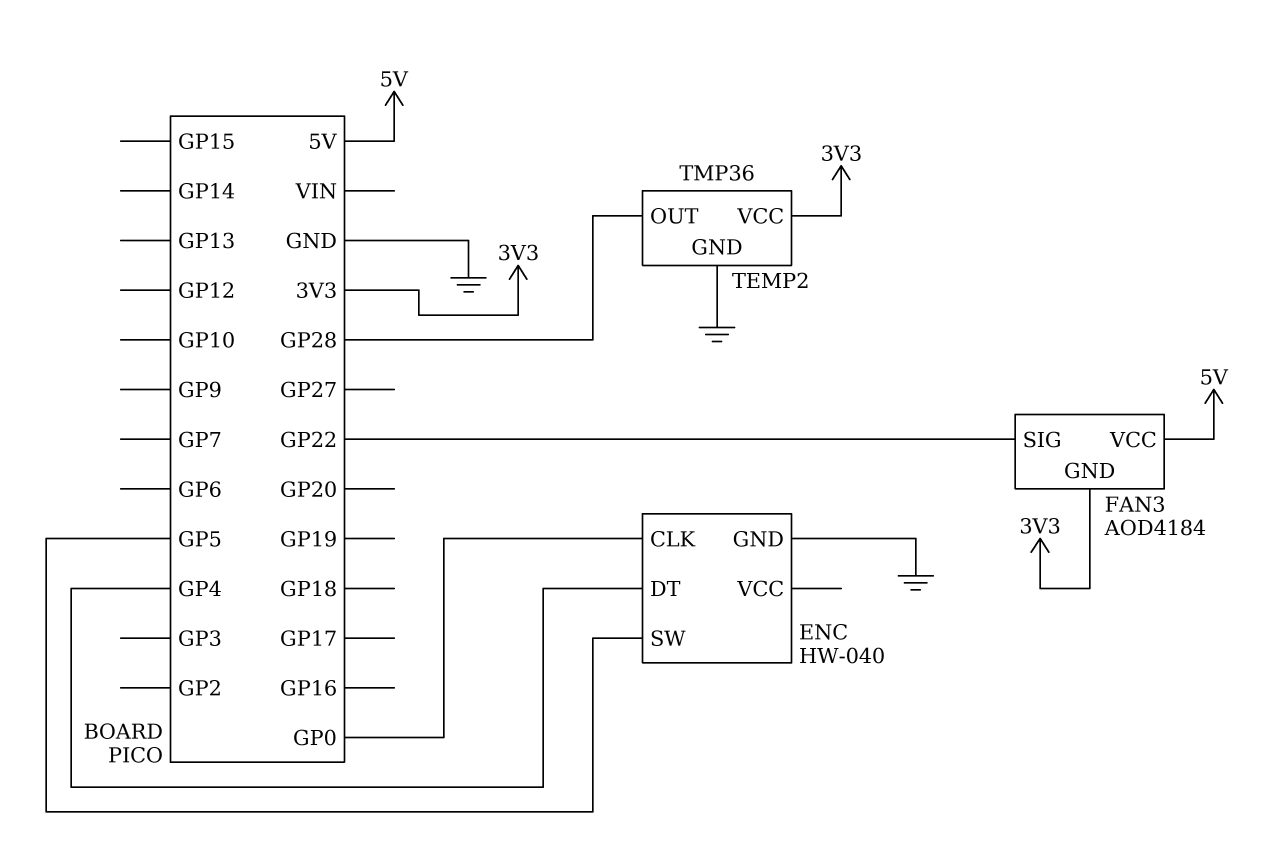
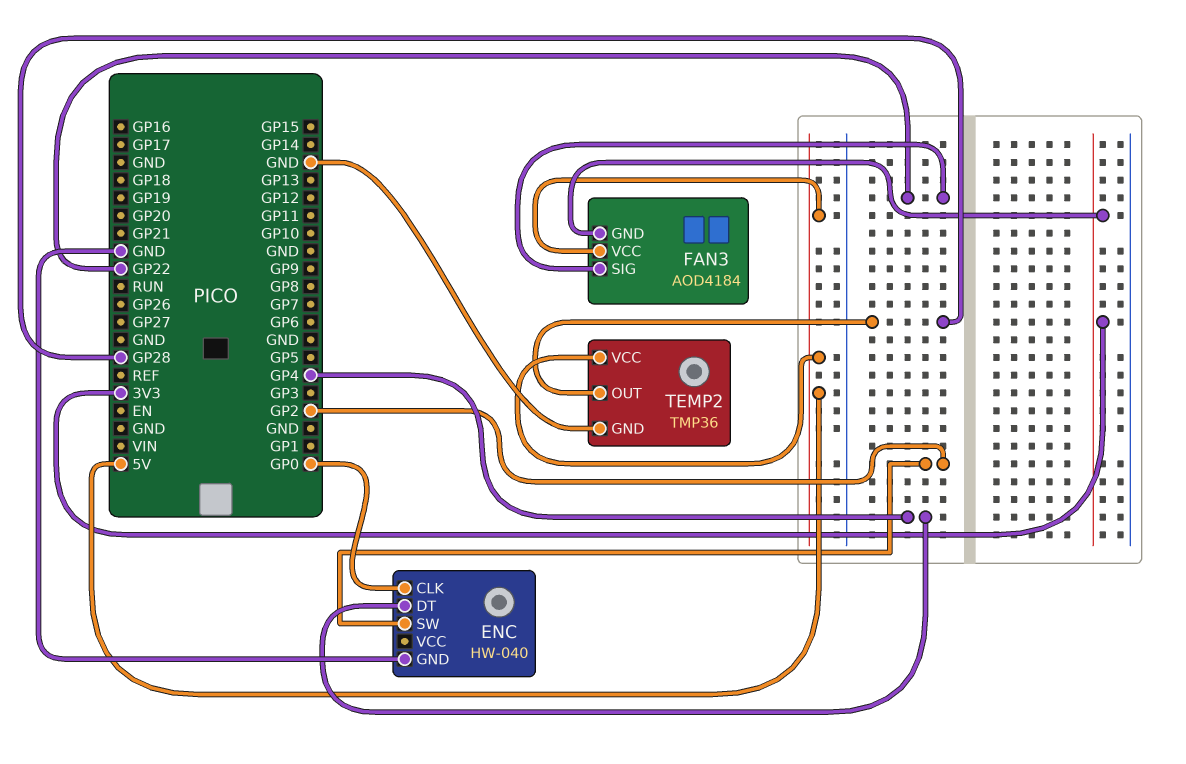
ENC pin SW: GP5 -> GP2
TEMP2 pin VCC: 3V3 -> 5V

